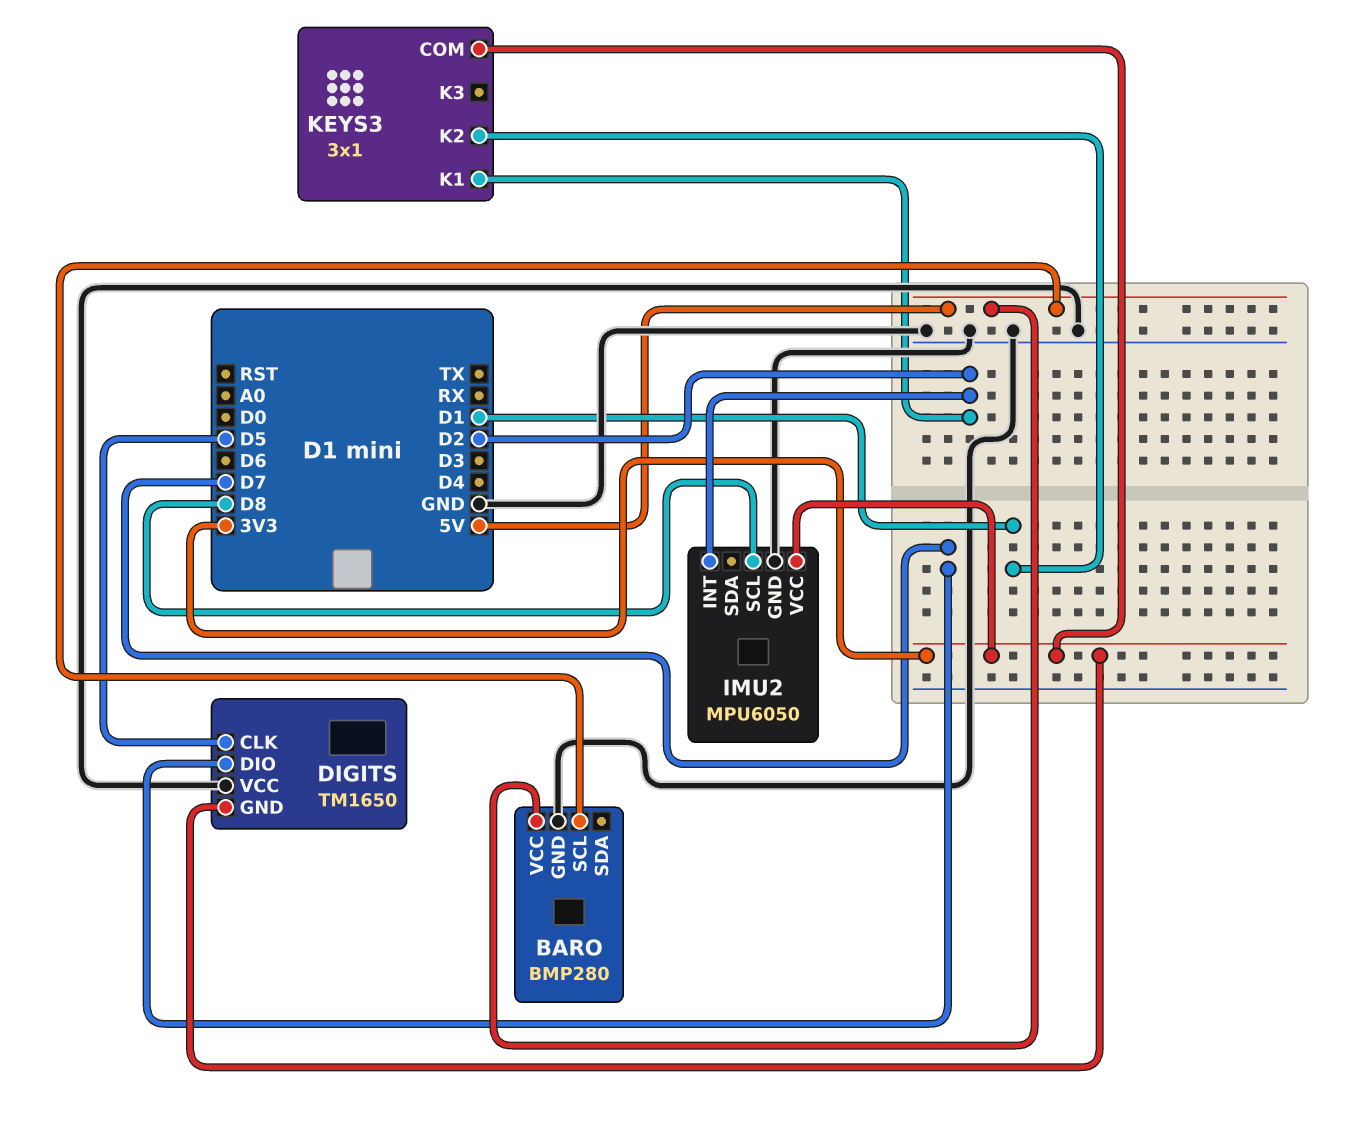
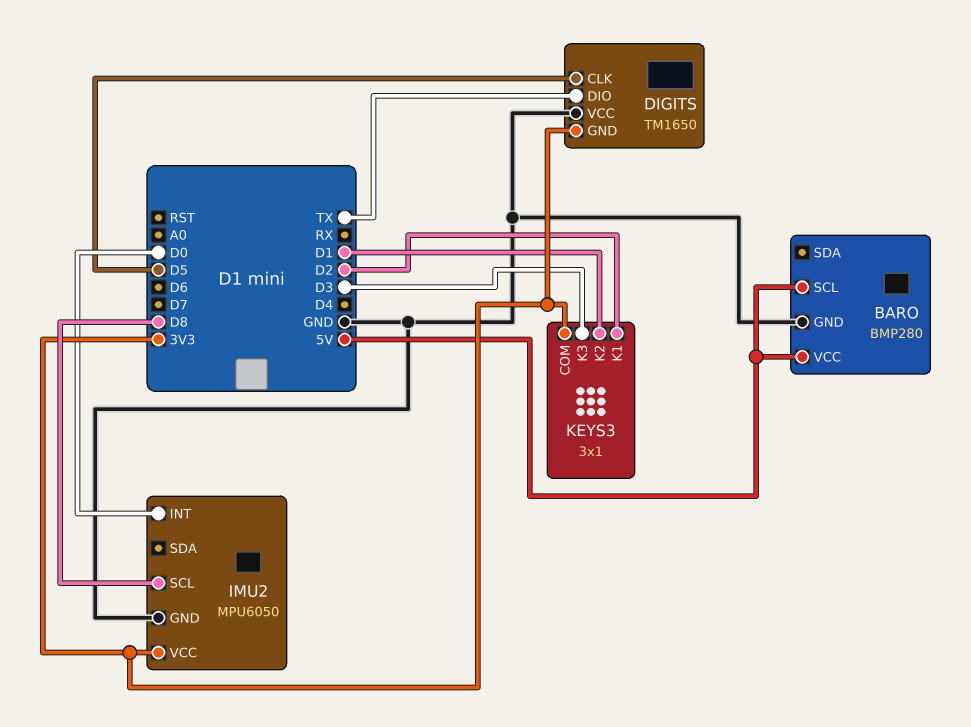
DIGITS pin DIO: D7 -> TX
IMU2 pin INT: D2 -> D0
KEYS3 pin K3: none -> D3

